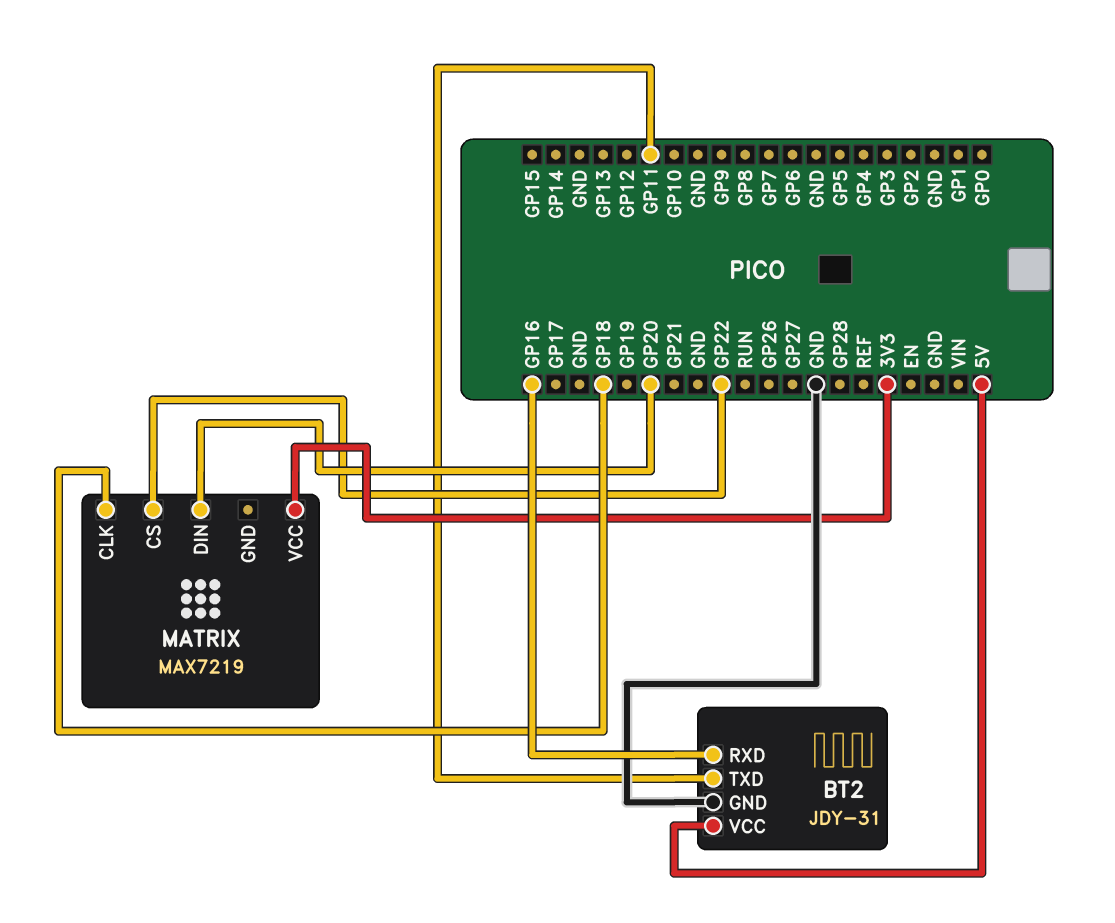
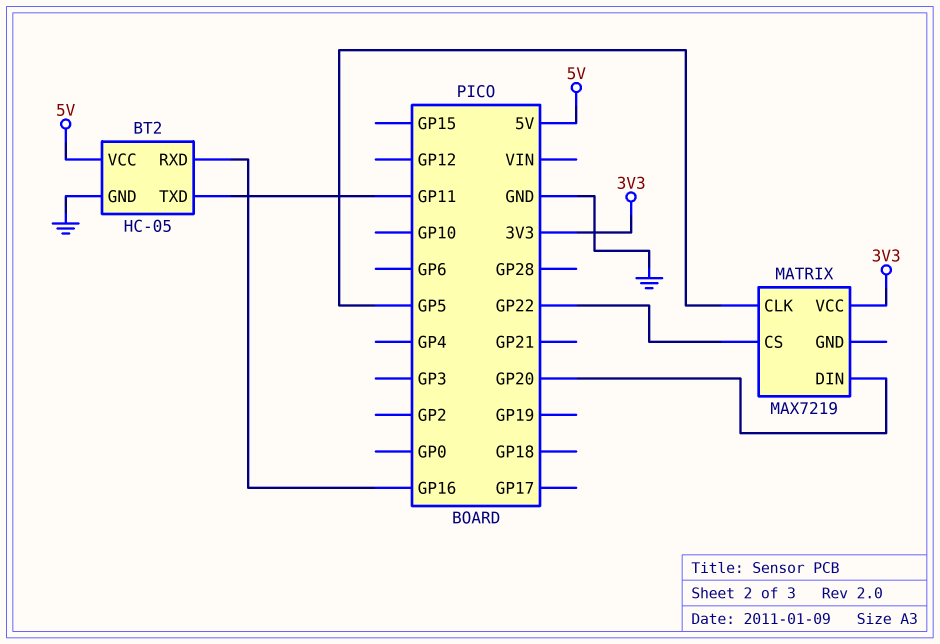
BT2: JDY-31 -> HC-05
MATRIX pin CLK: GP18 -> GP5

